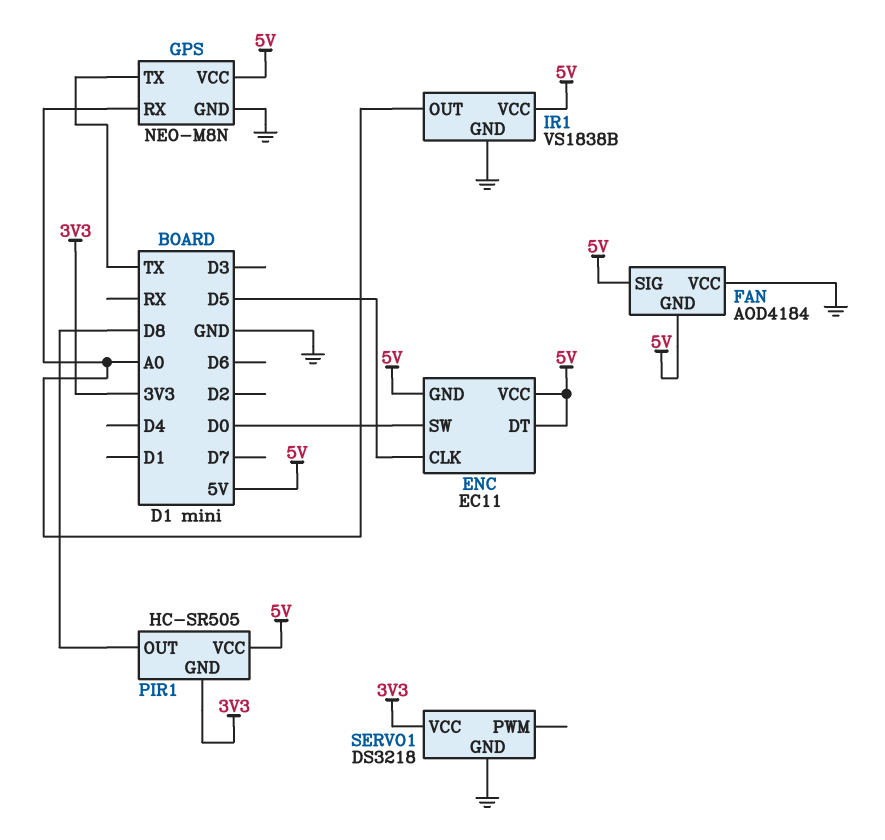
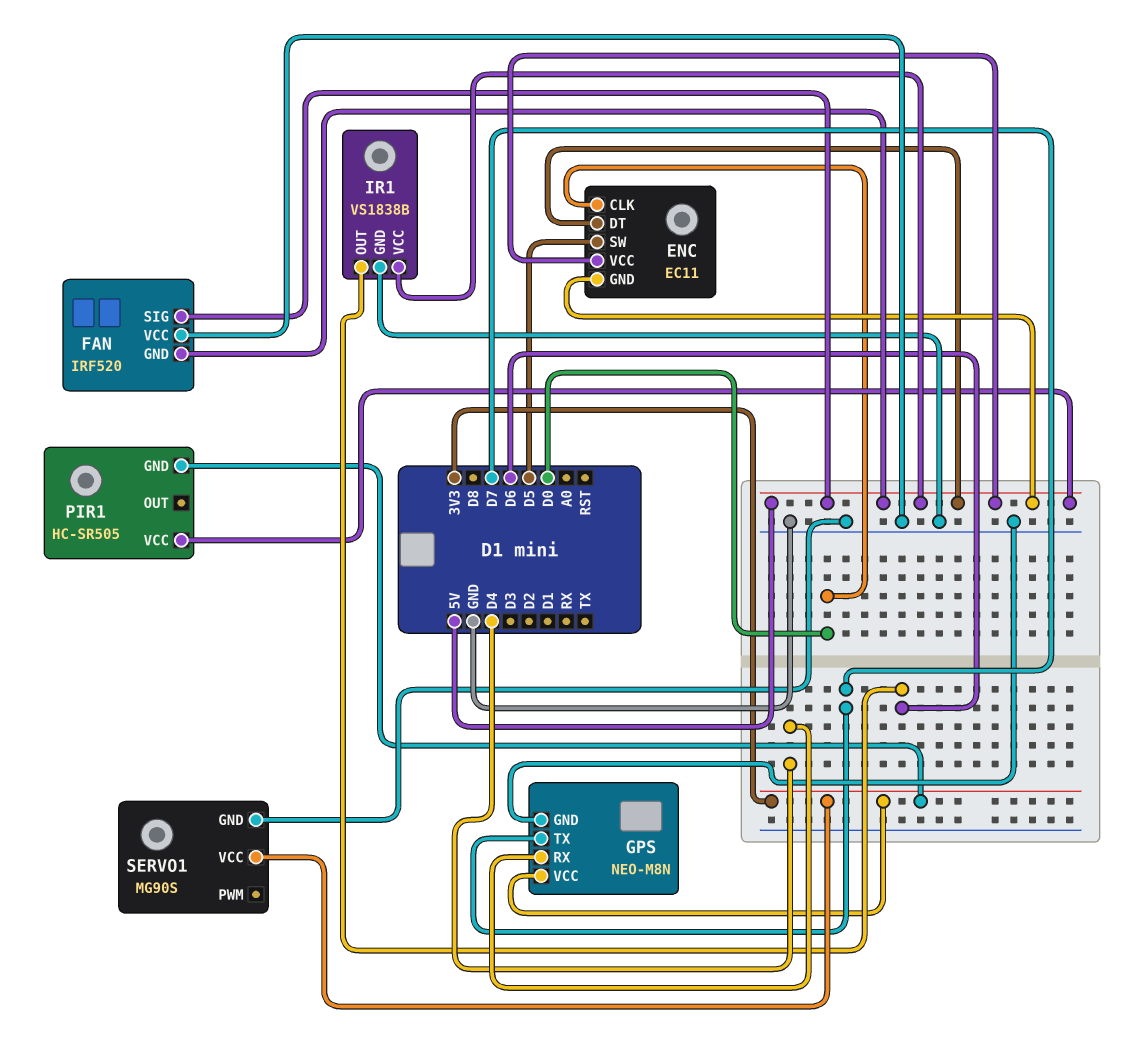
ENC pin CLK: D5 -> D0
ENC pin SW: D0 -> D5
FAN: AOD4184 -> IRF520
GPS pin RX: A0 -> D4
GPS pin TX: TX -> D7
GPS pin VCC: 5V -> 3V3
IR1 pin OUT: A0 -> D6
PIR1 pin OUT: D8 -> none
SERVO1: DS3218 -> MG90S

